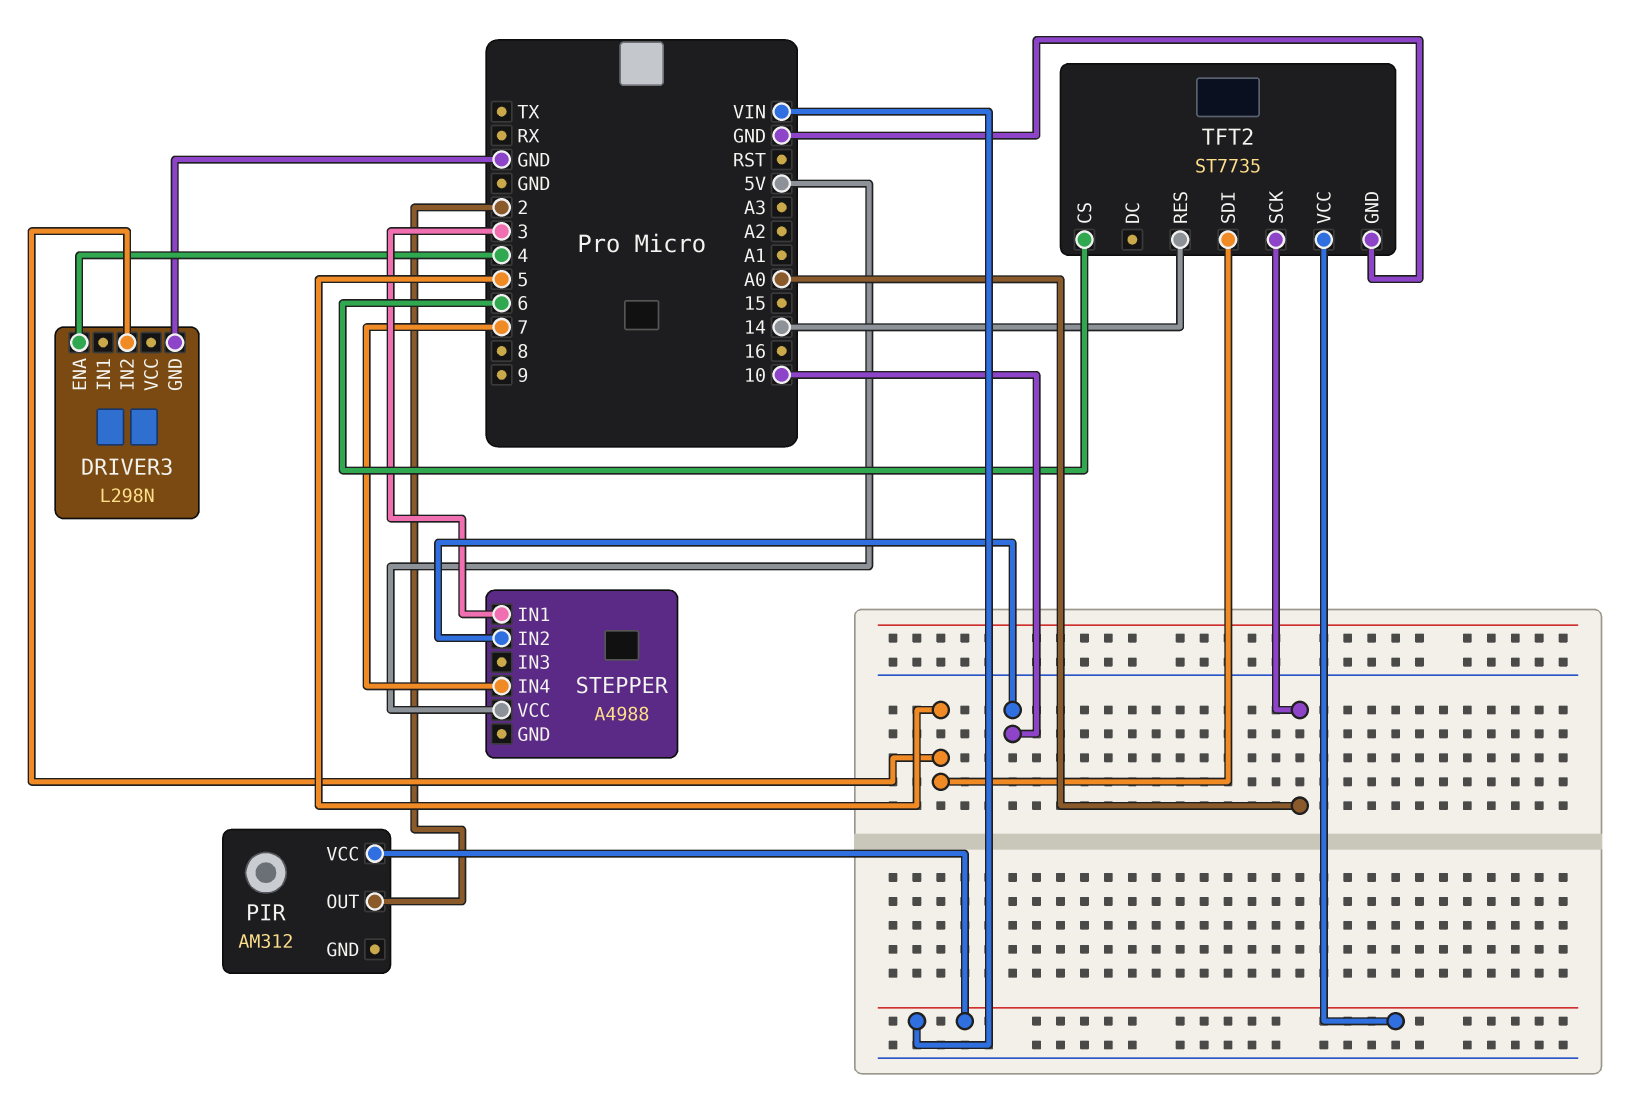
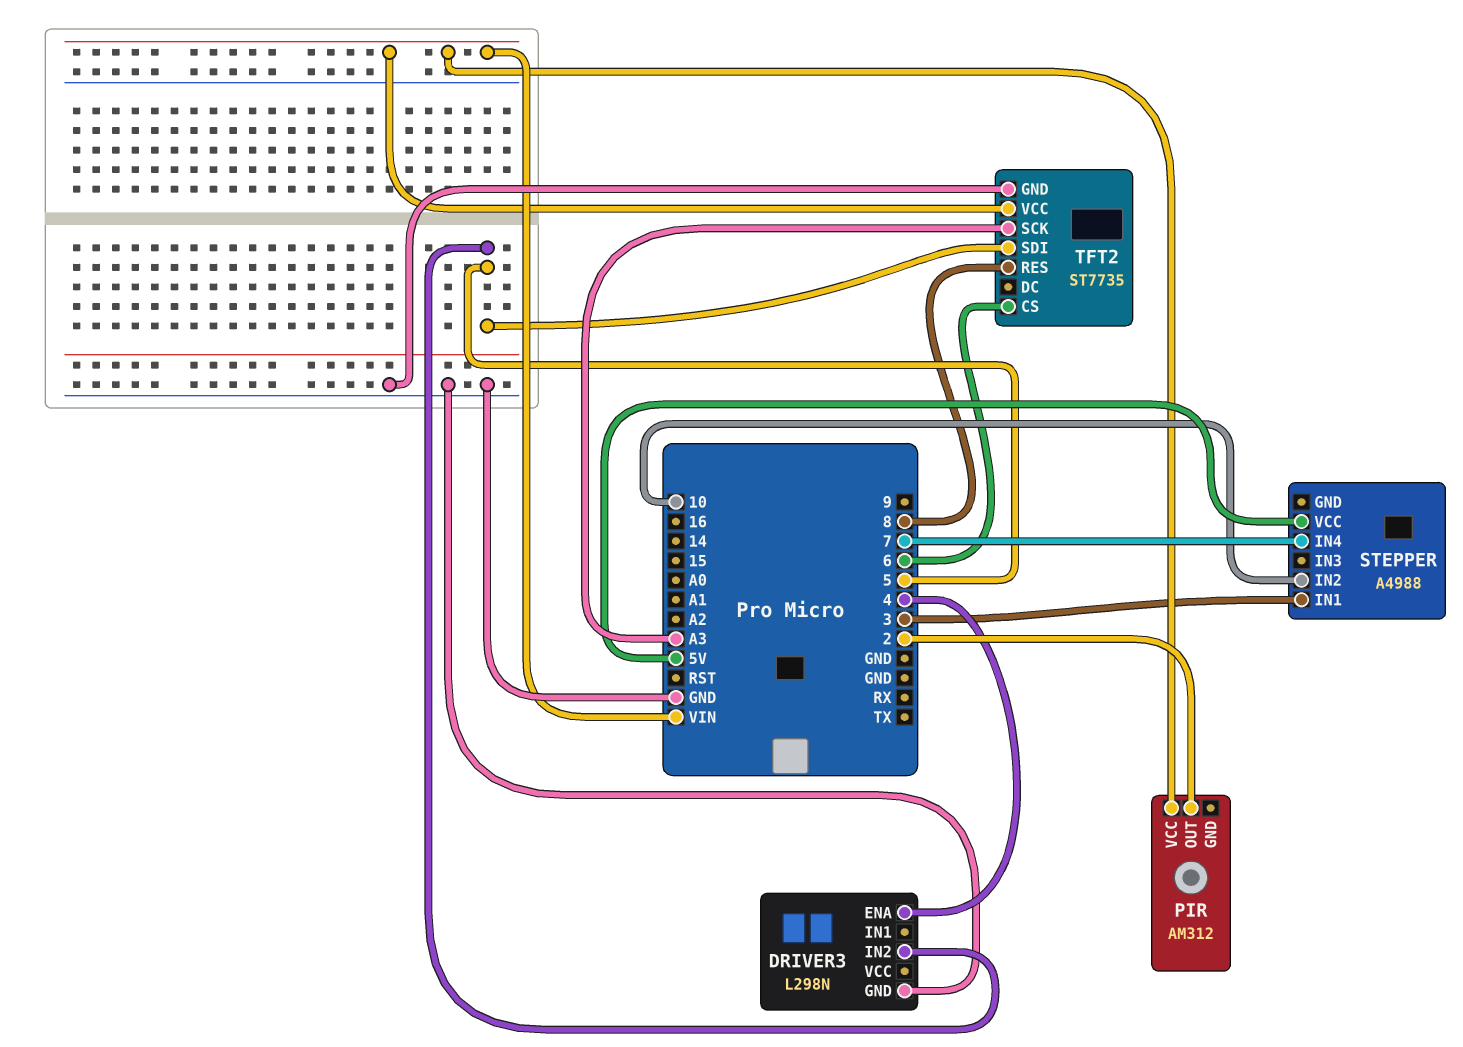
TFT2 pin RES: 14 -> 8
TFT2 pin SCK: A0 -> A3

